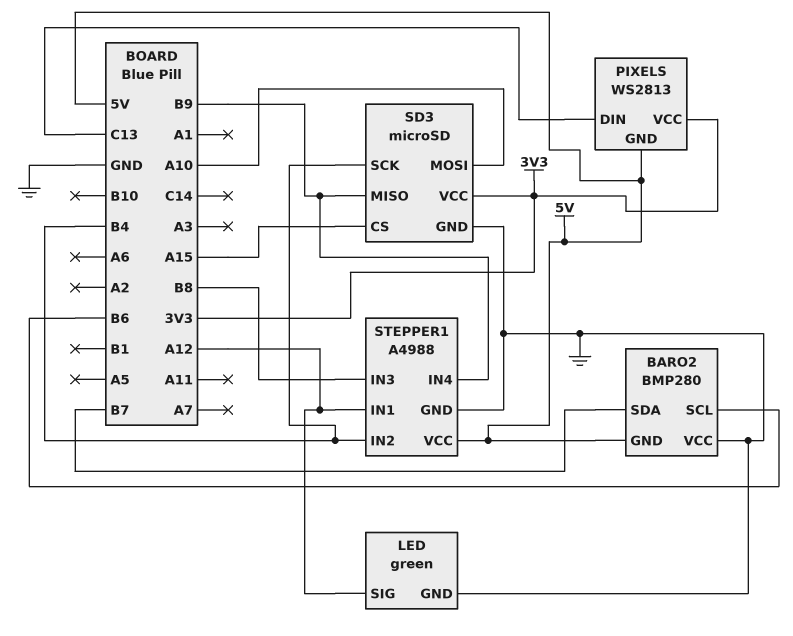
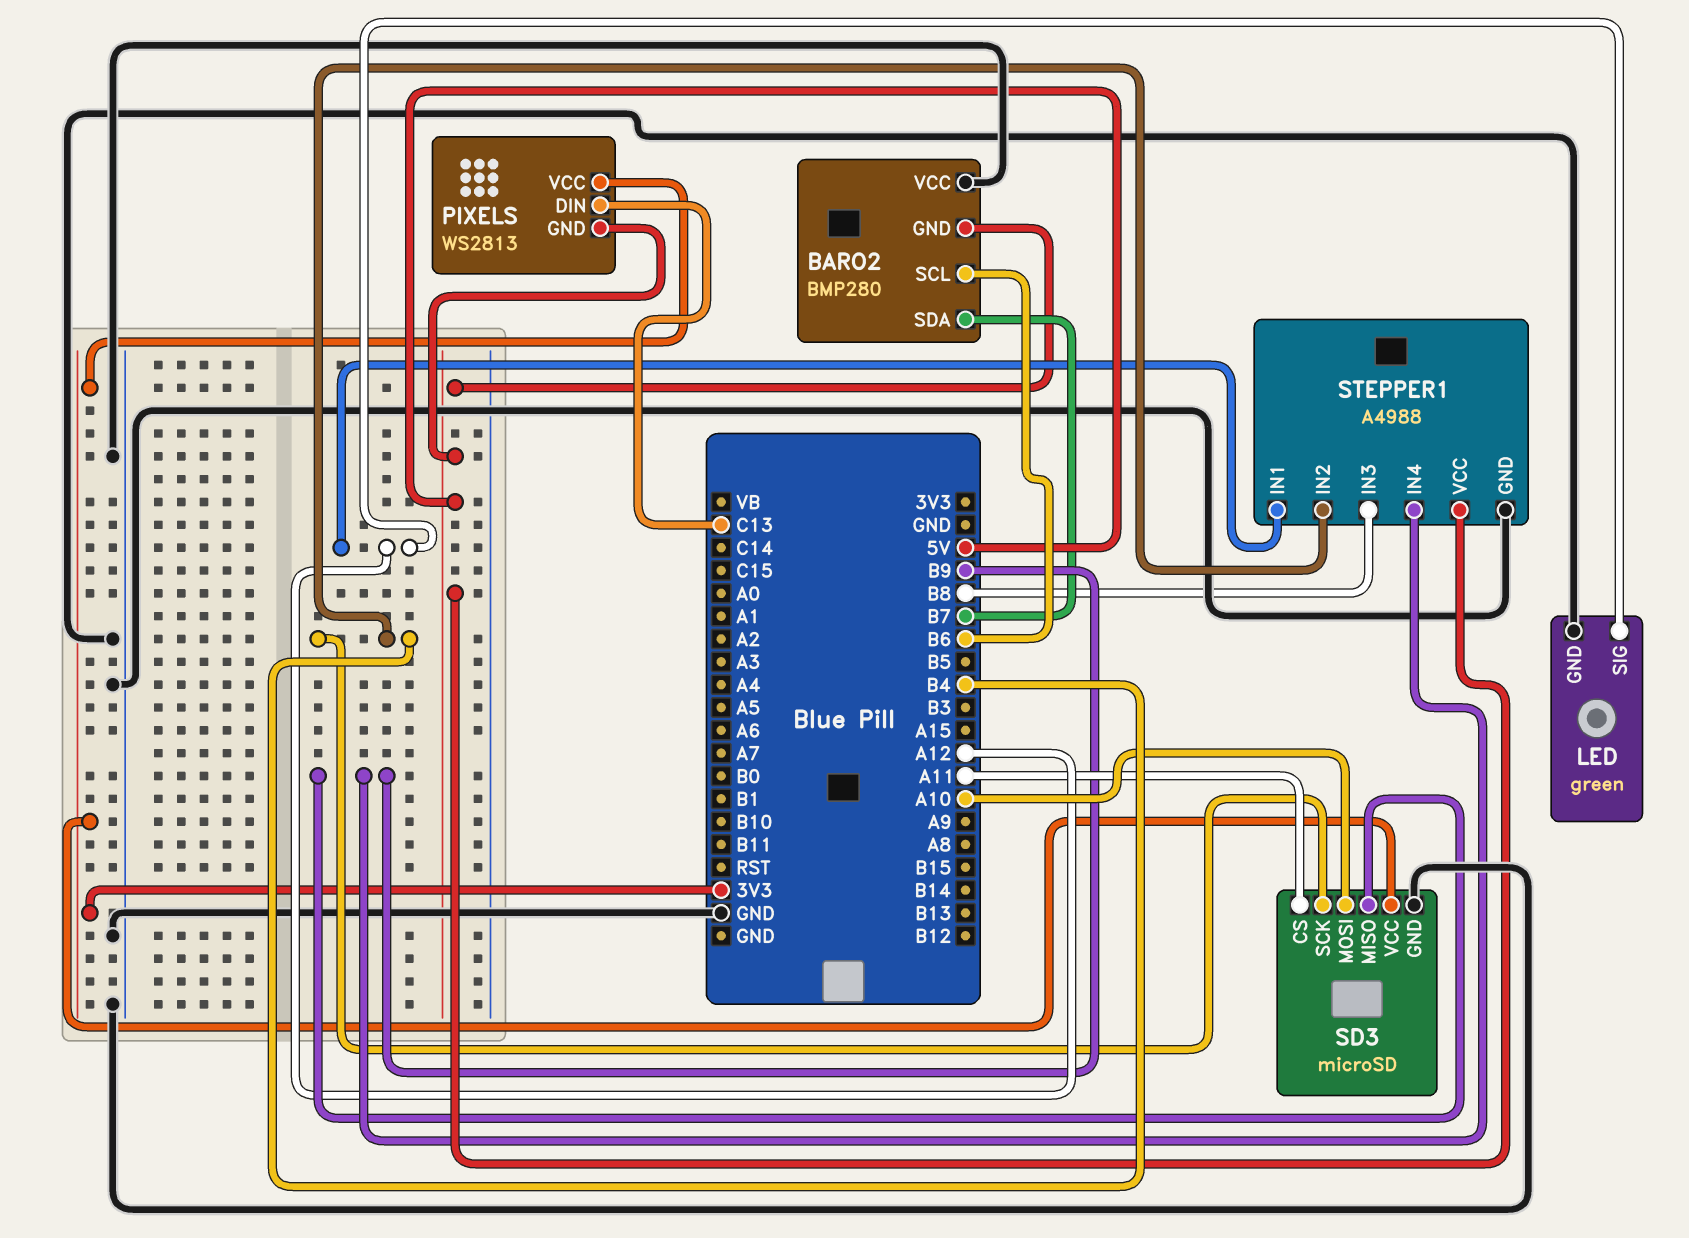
SD3 pin CS: A15 -> A11

